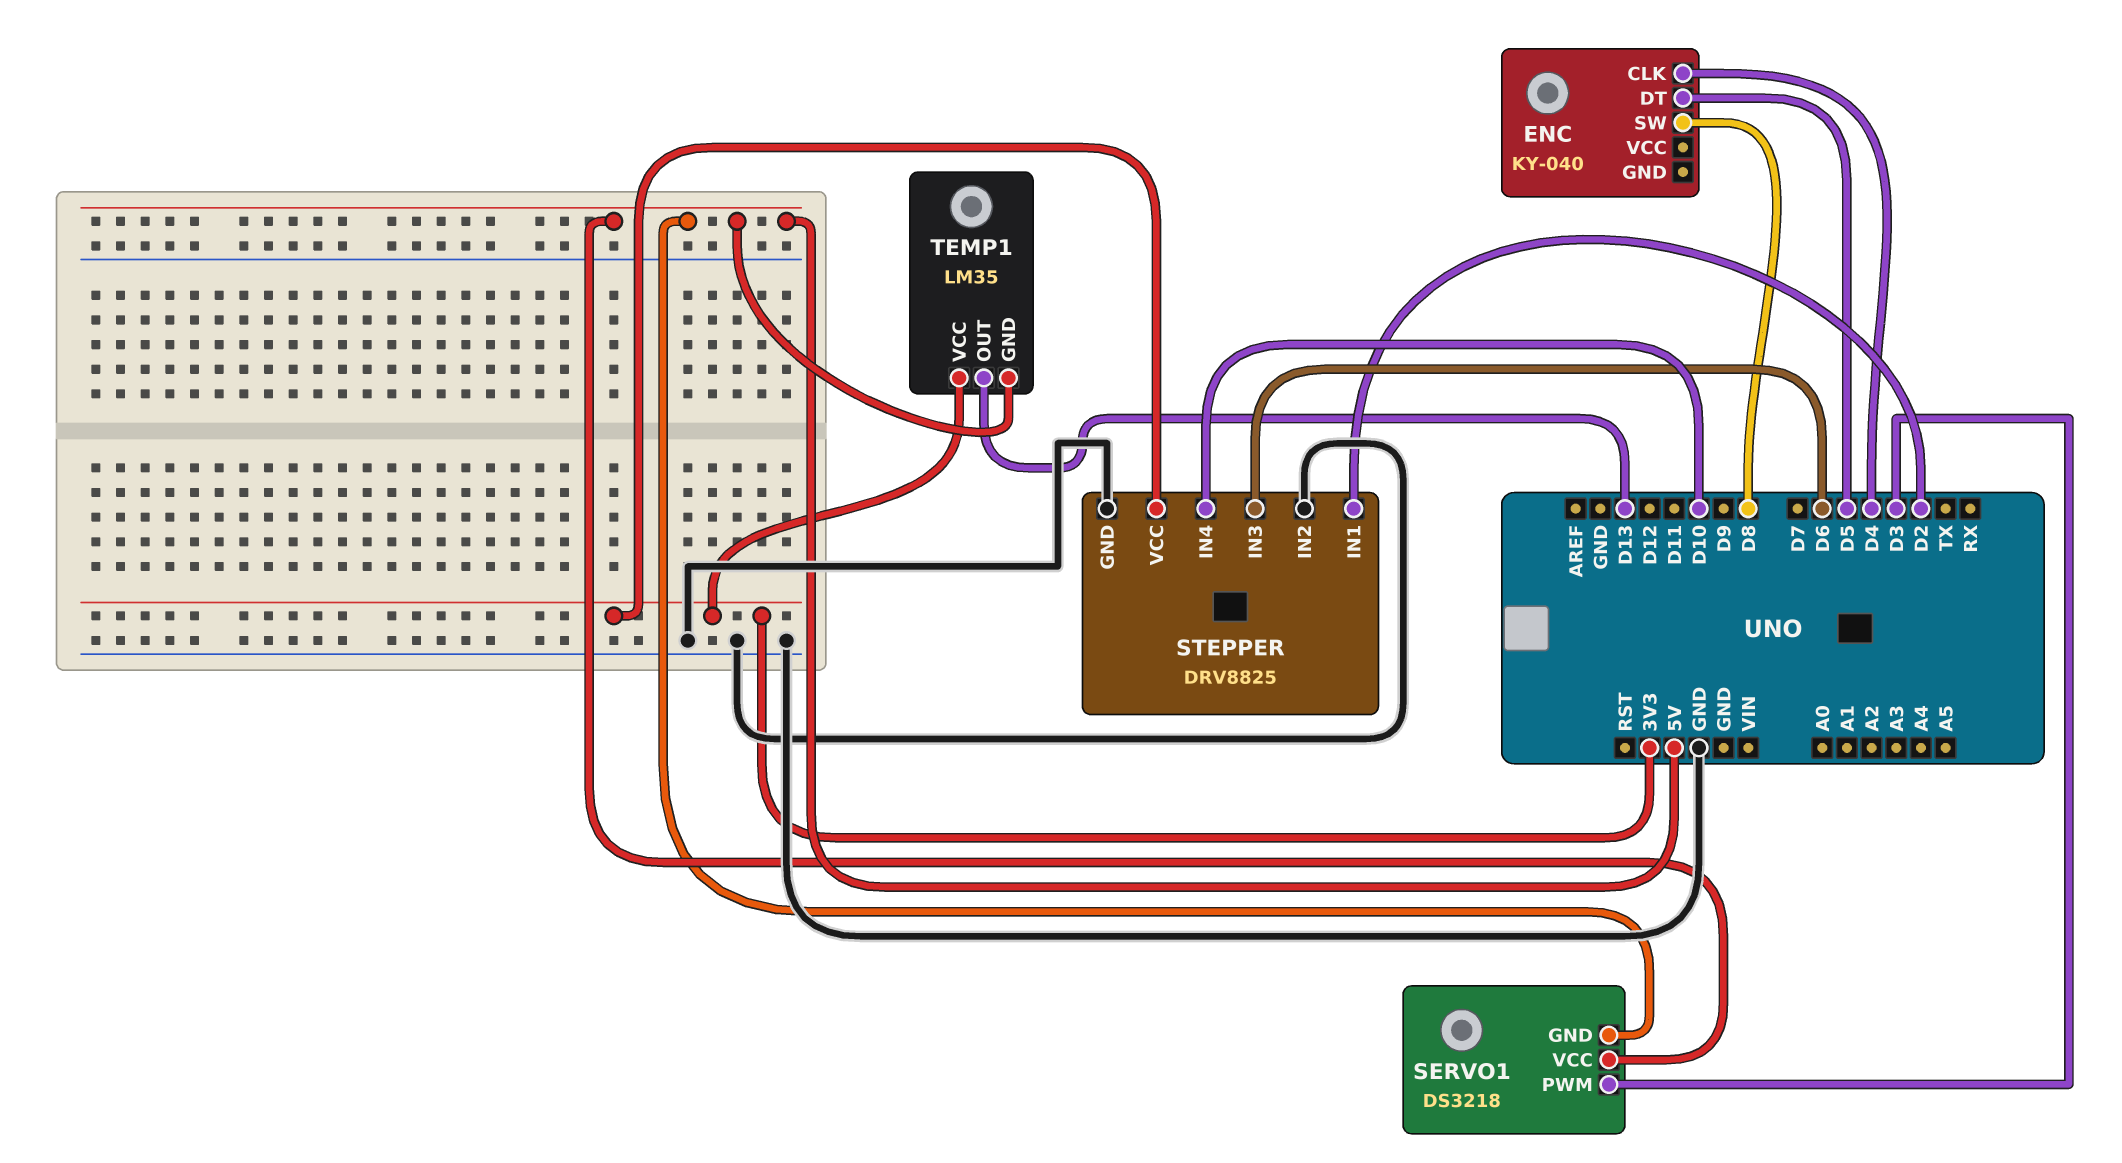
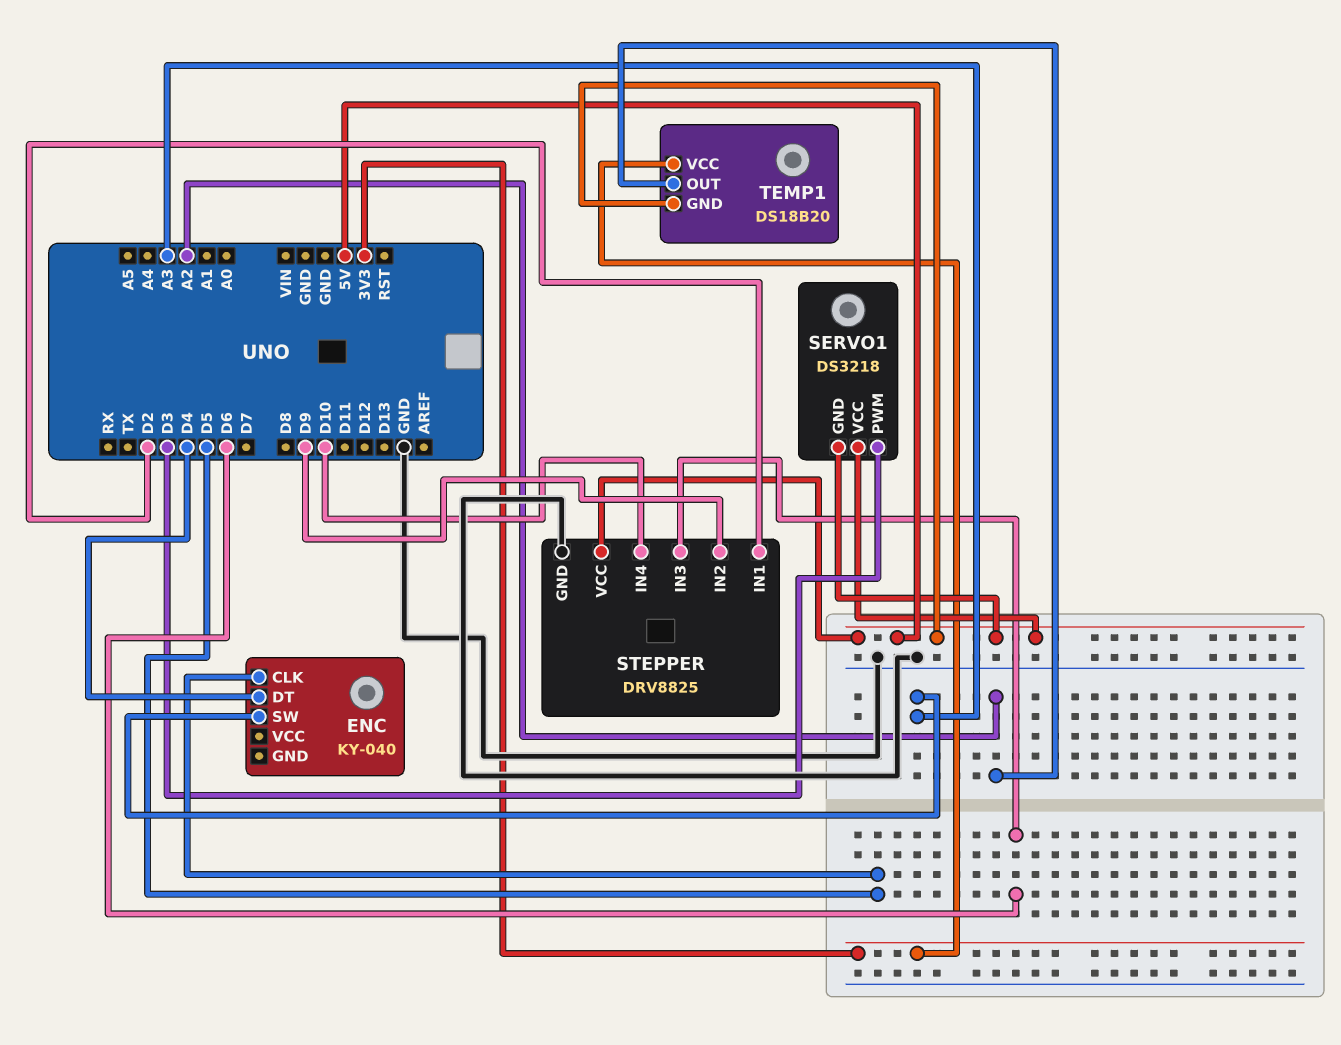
ENC pin CLK: D4 -> D5
ENC pin DT: D5 -> D4
ENC pin SW: D8 -> A3
STEPPER pin IN2: GND -> D9
STEPPER pin VCC: 3V3 -> 5V
TEMP1: LM35 -> DS18B20
TEMP1 pin OUT: D13 -> A2

